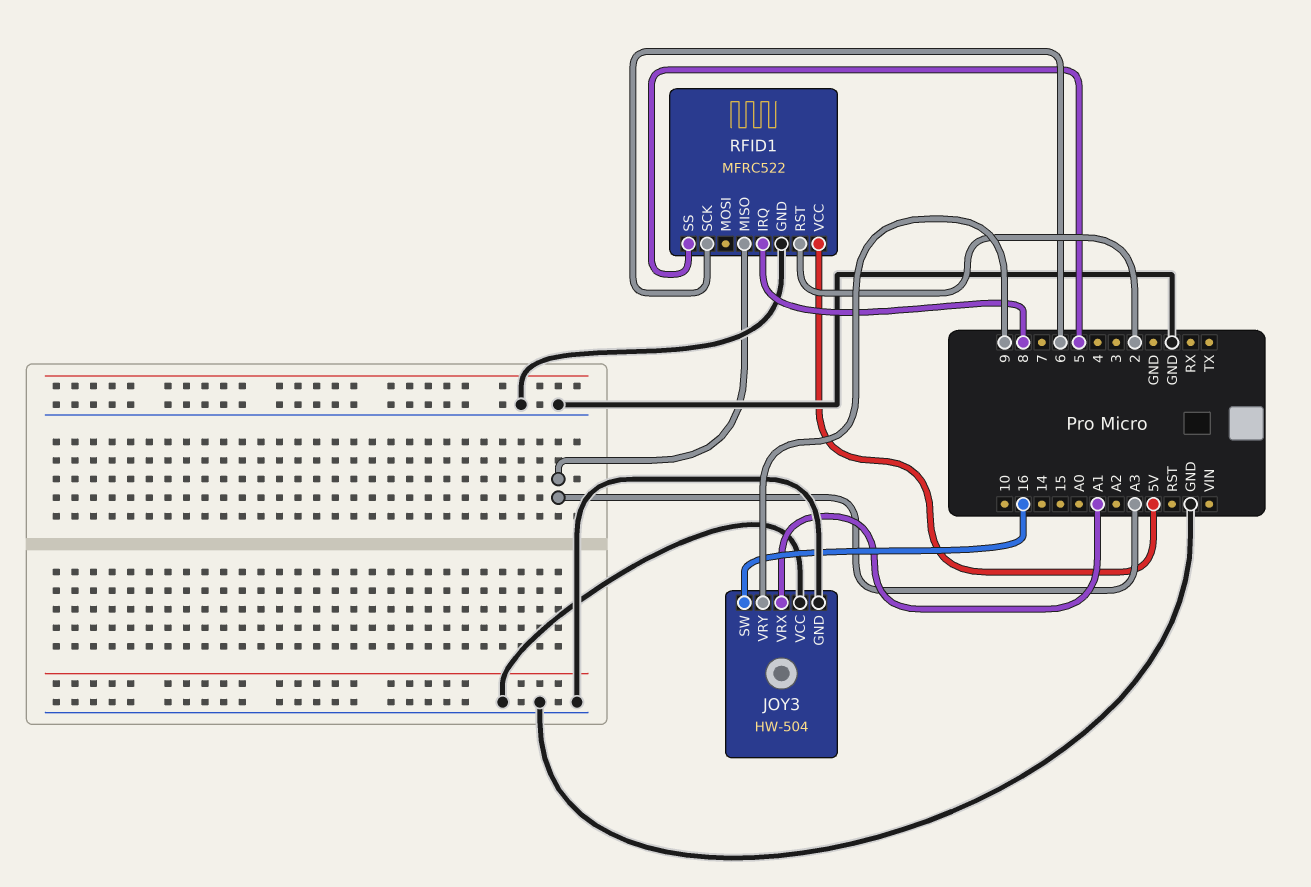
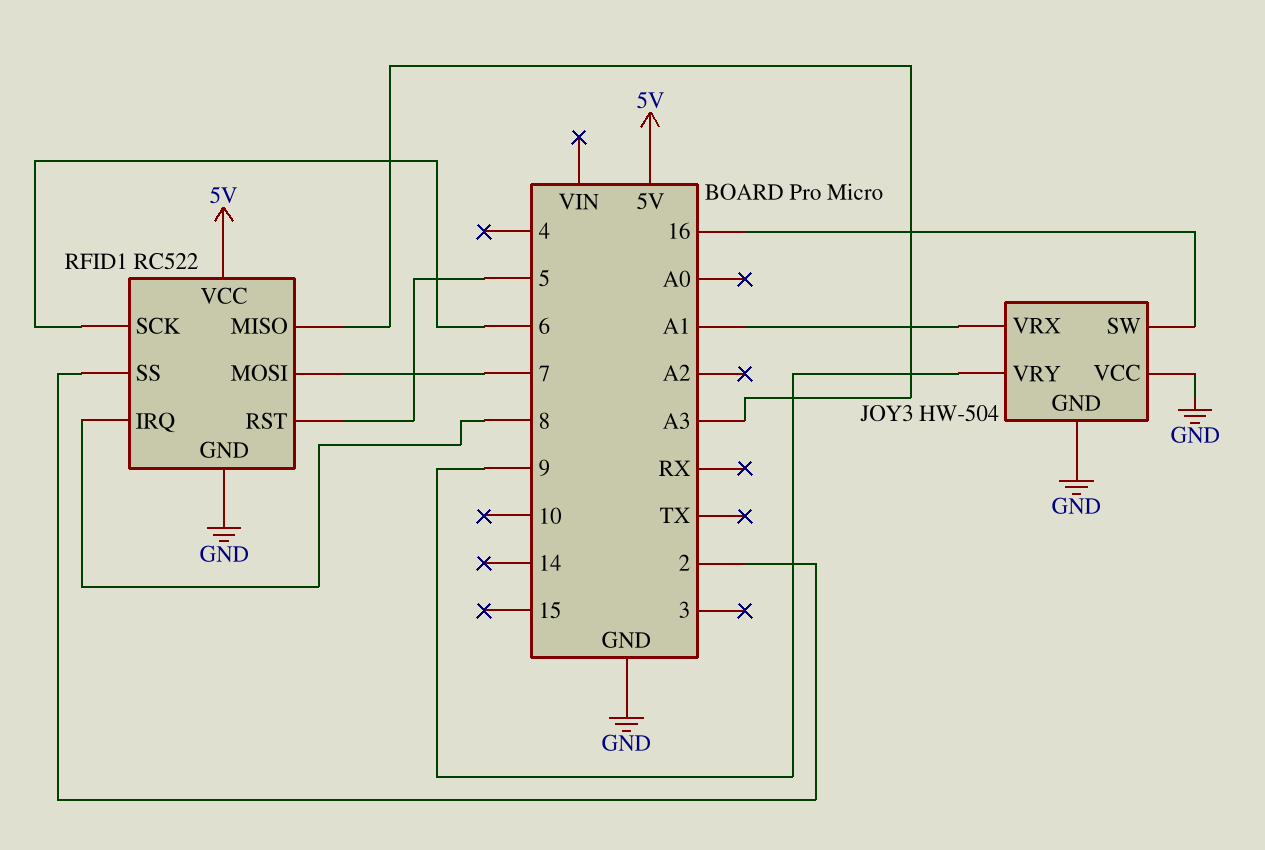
RFID1: MFRC522 -> RC522
RFID1 pin MOSI: none -> 7
RFID1 pin RST: 2 -> 5
RFID1 pin SS: 5 -> 2

